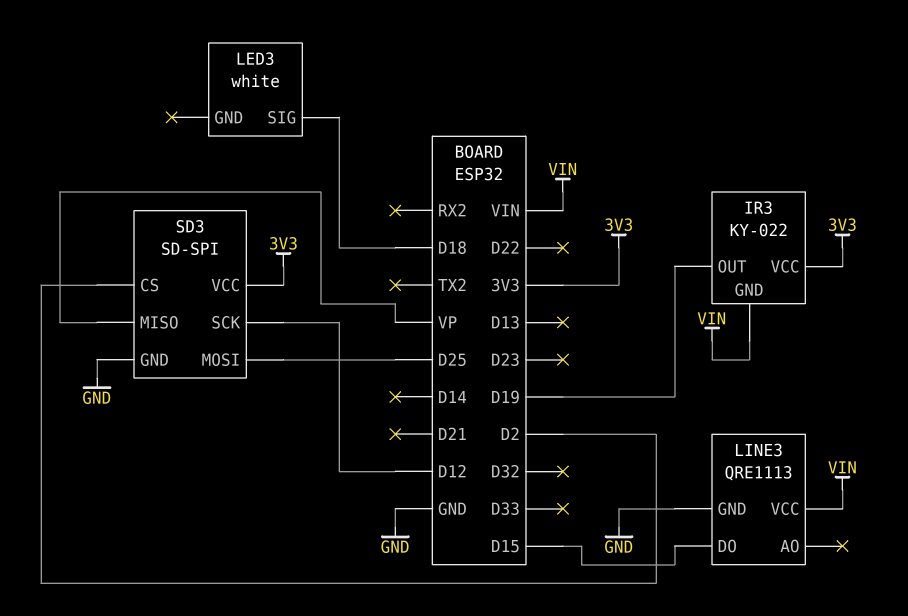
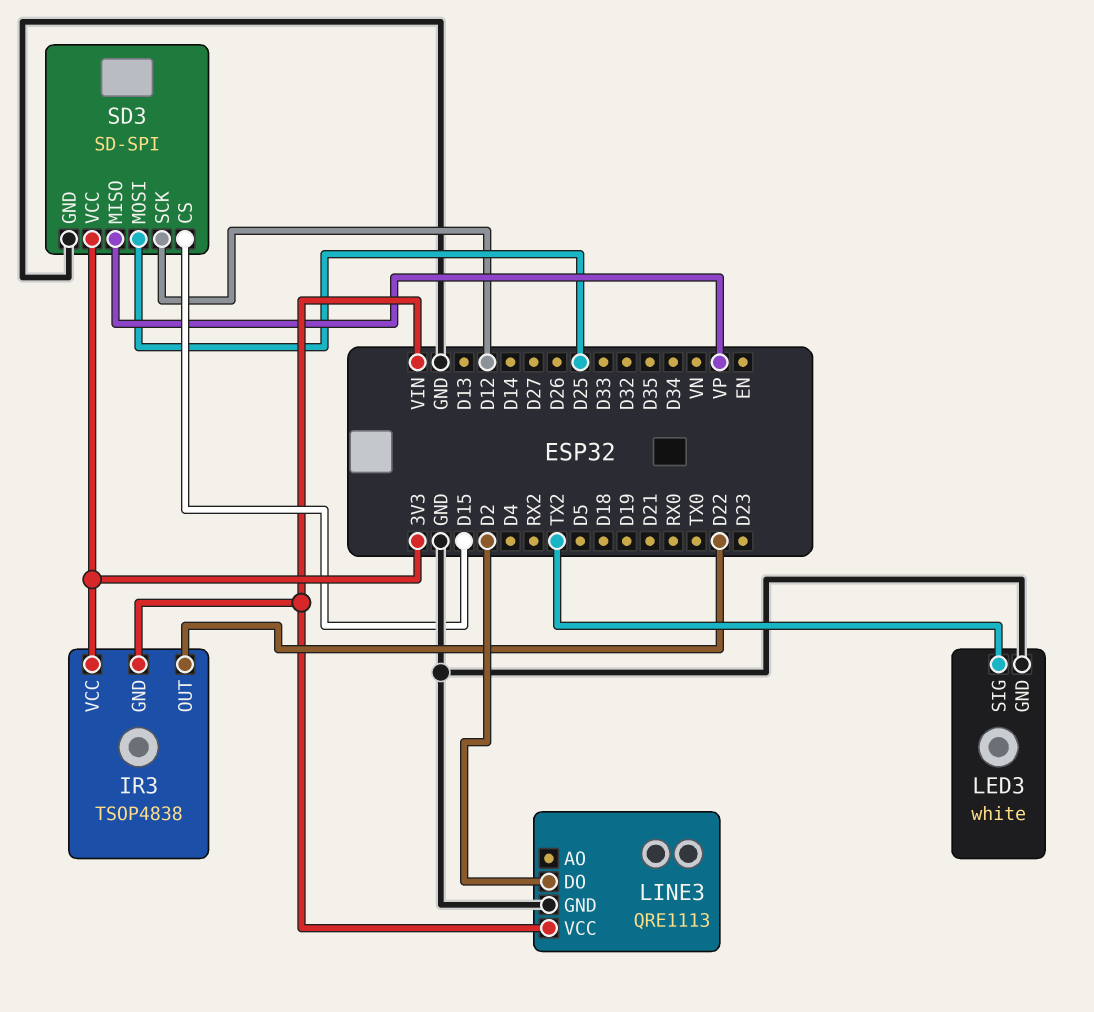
IR3: KY-022 -> TSOP4838
IR3 pin OUT: D19 -> D22
LED3 pin GND: none -> GND
LED3 pin SIG: D18 -> TX2
LINE3 pin DO: D15 -> D2
SD3 pin CS: D2 -> D15

